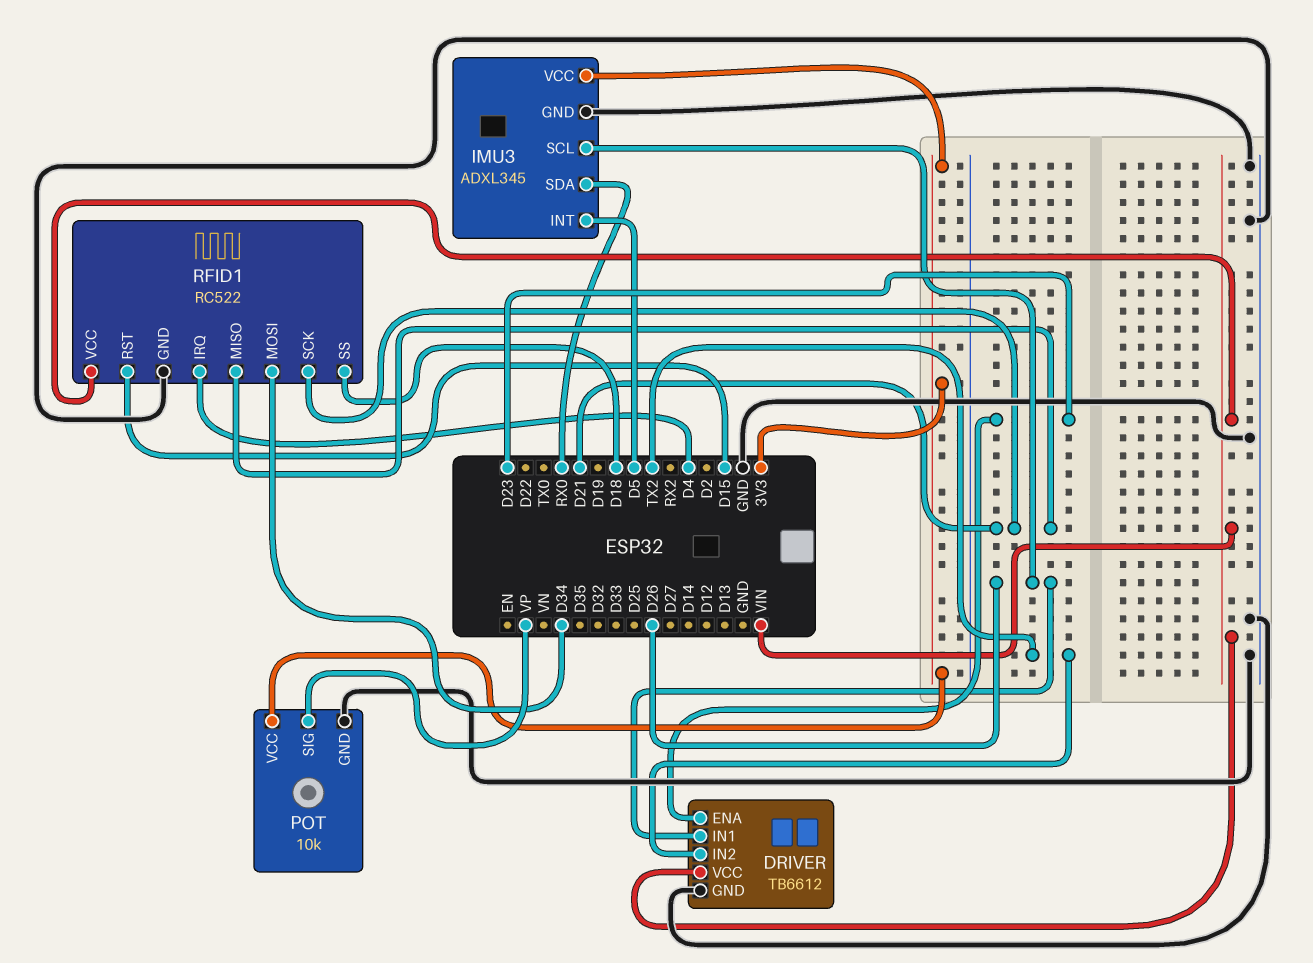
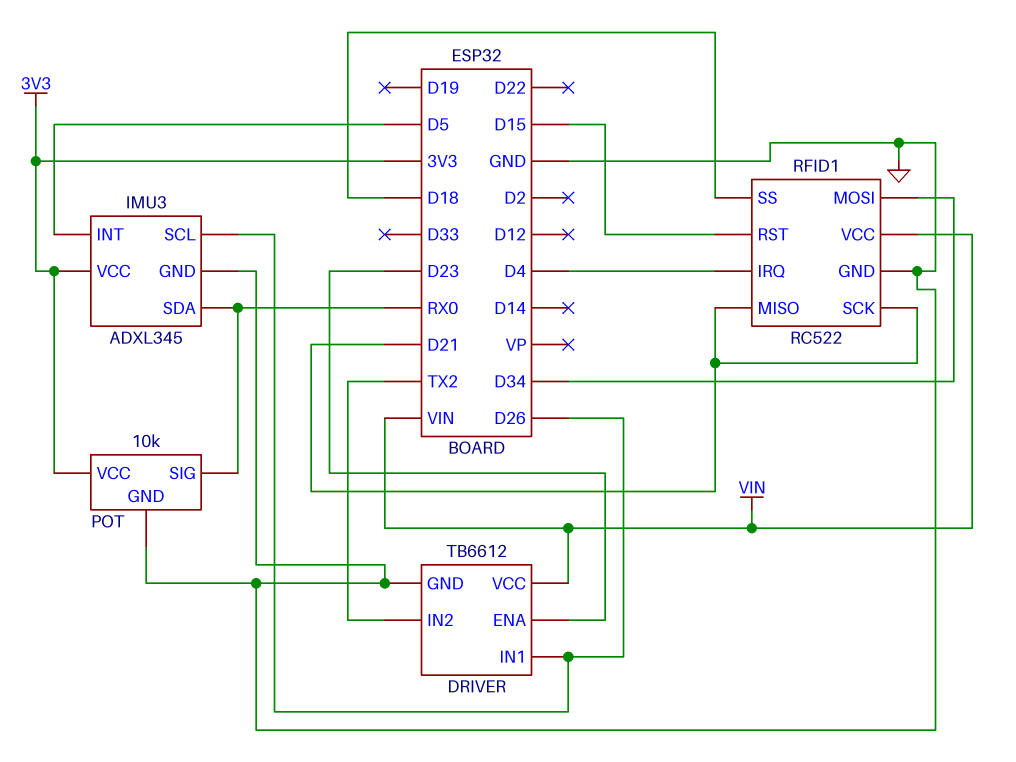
POT pin SIG: VP -> RX0

